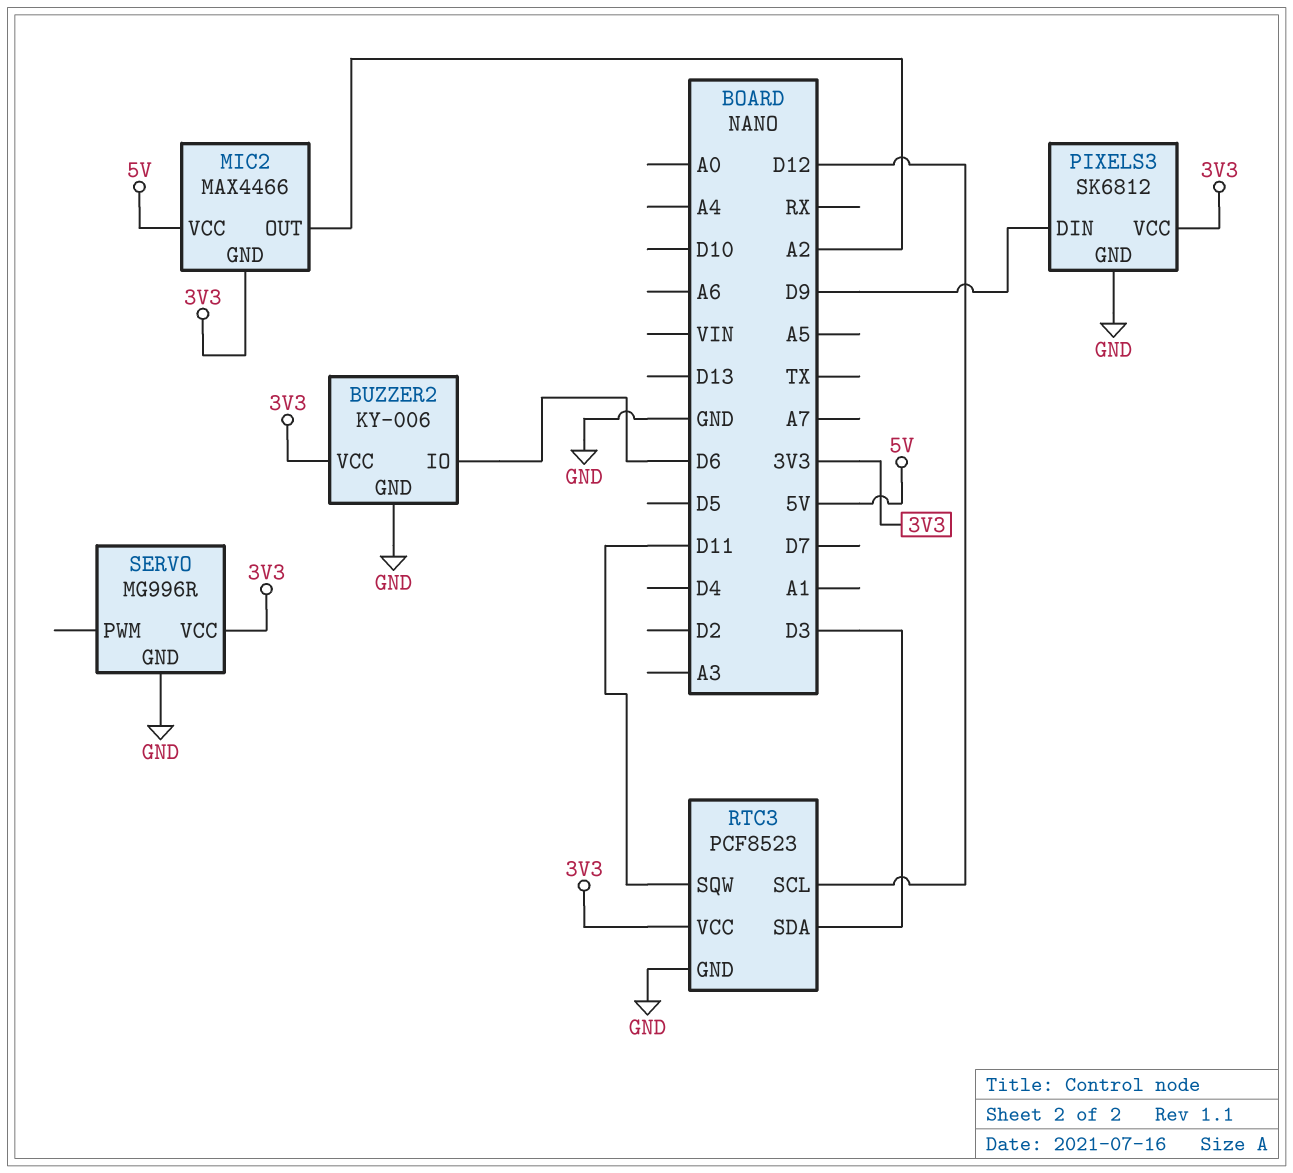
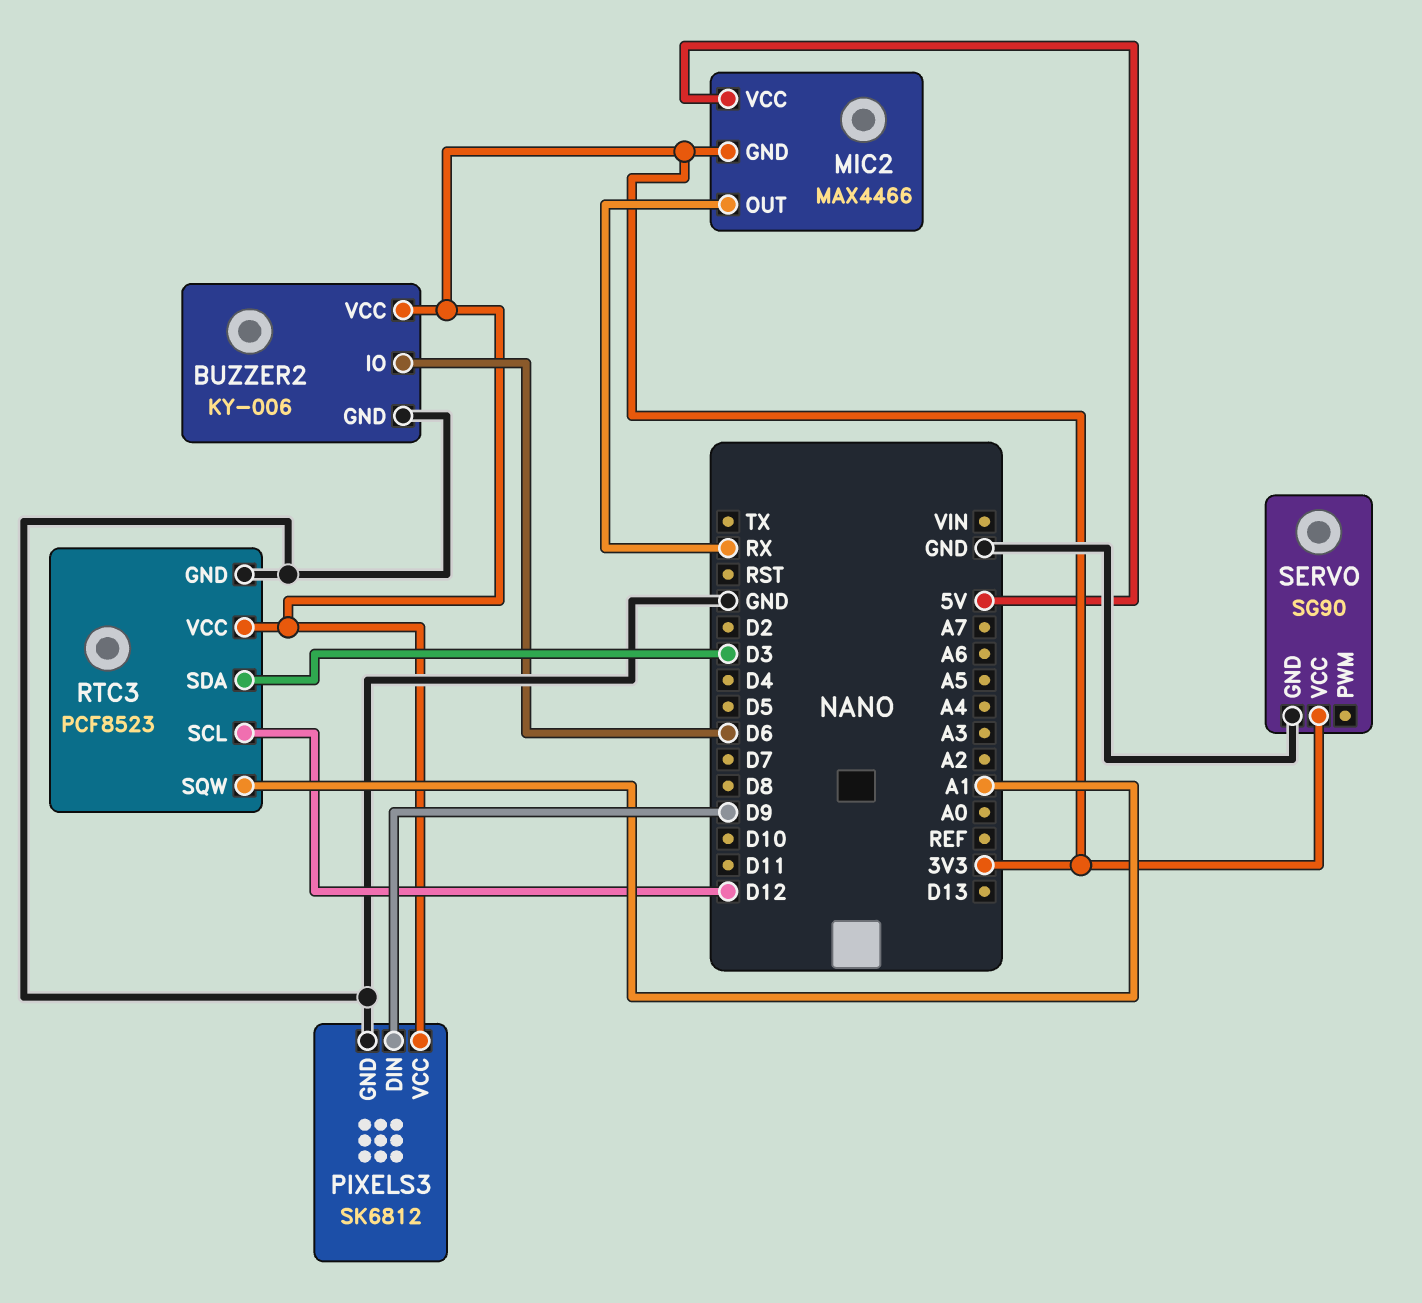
MIC2 pin OUT: A2 -> RX
RTC3 pin SQW: D11 -> A1
SERVO: MG996R -> SG90

